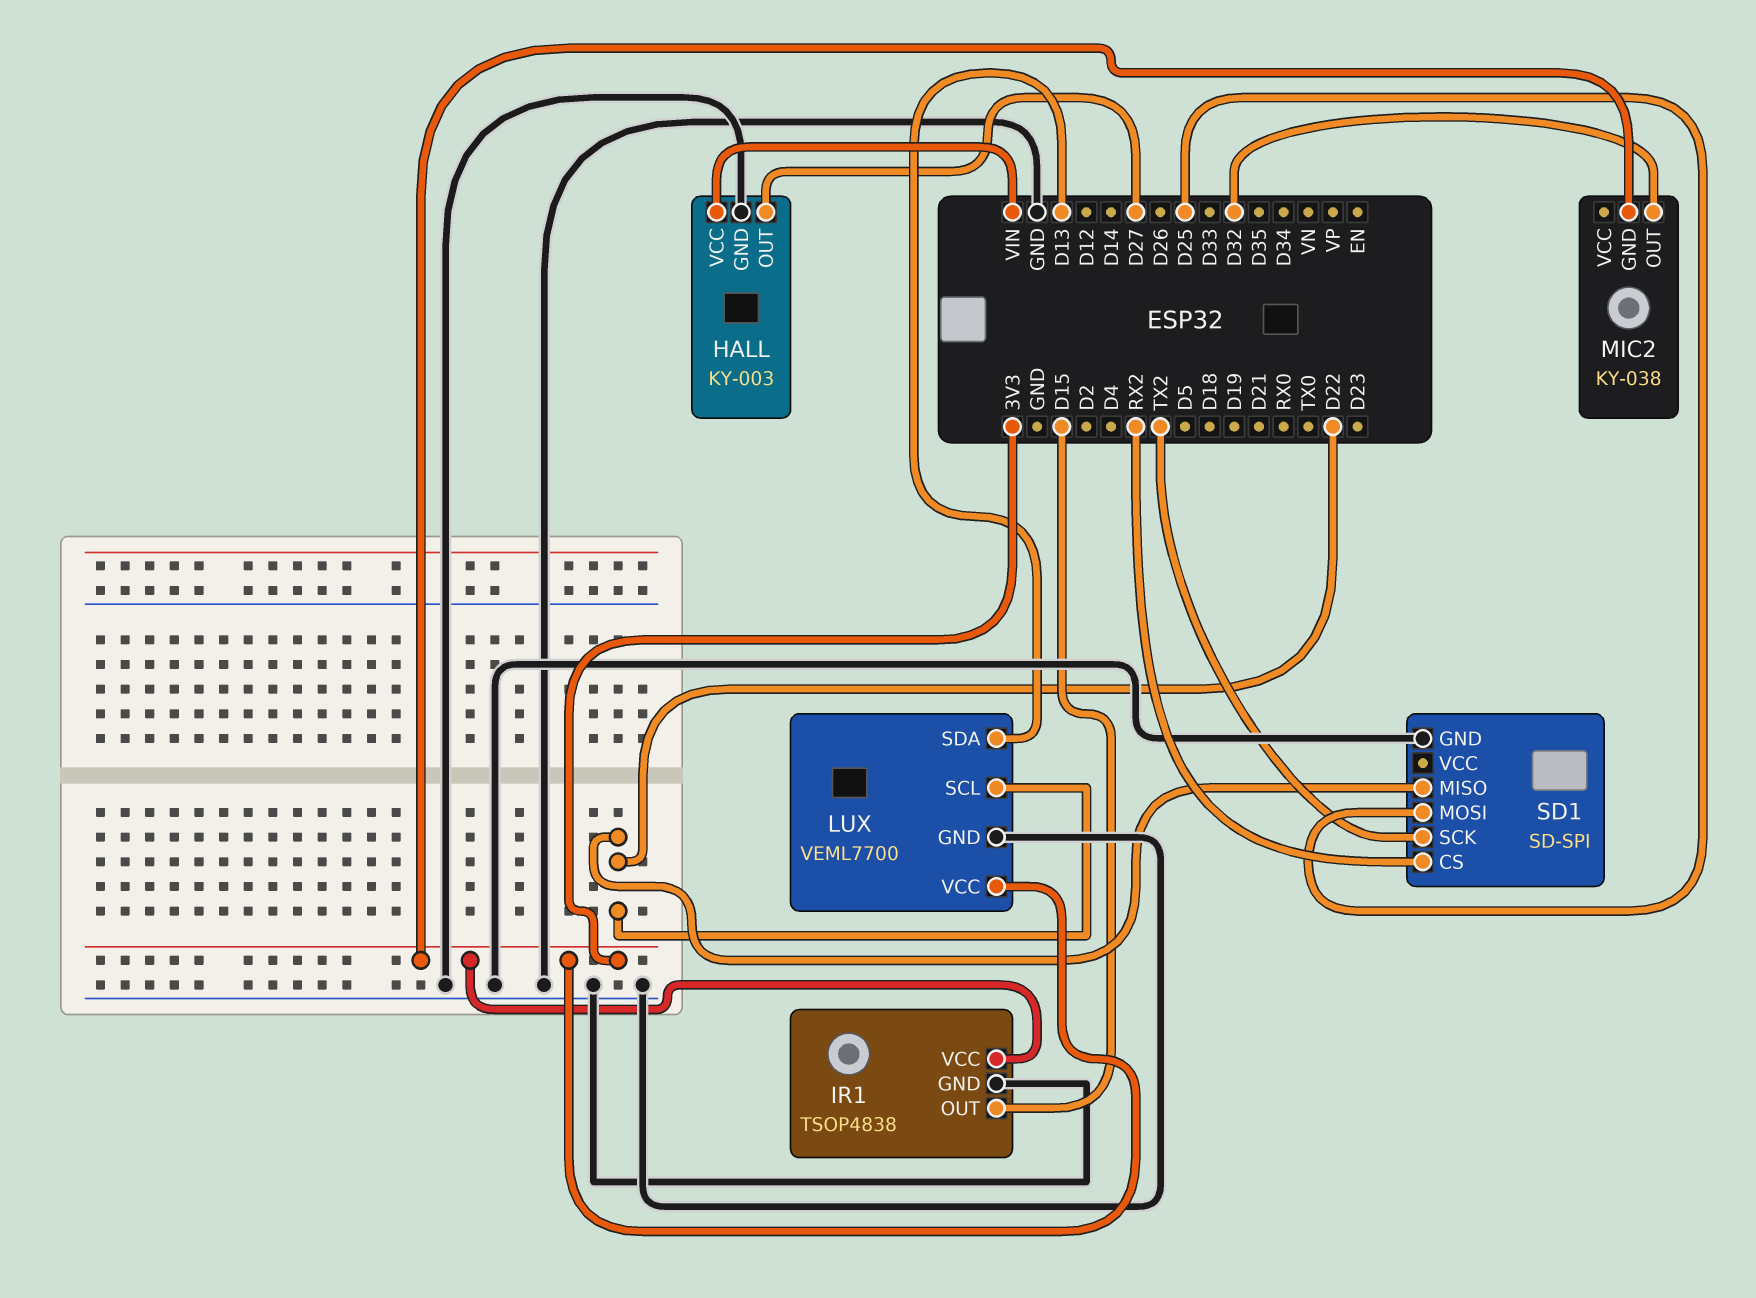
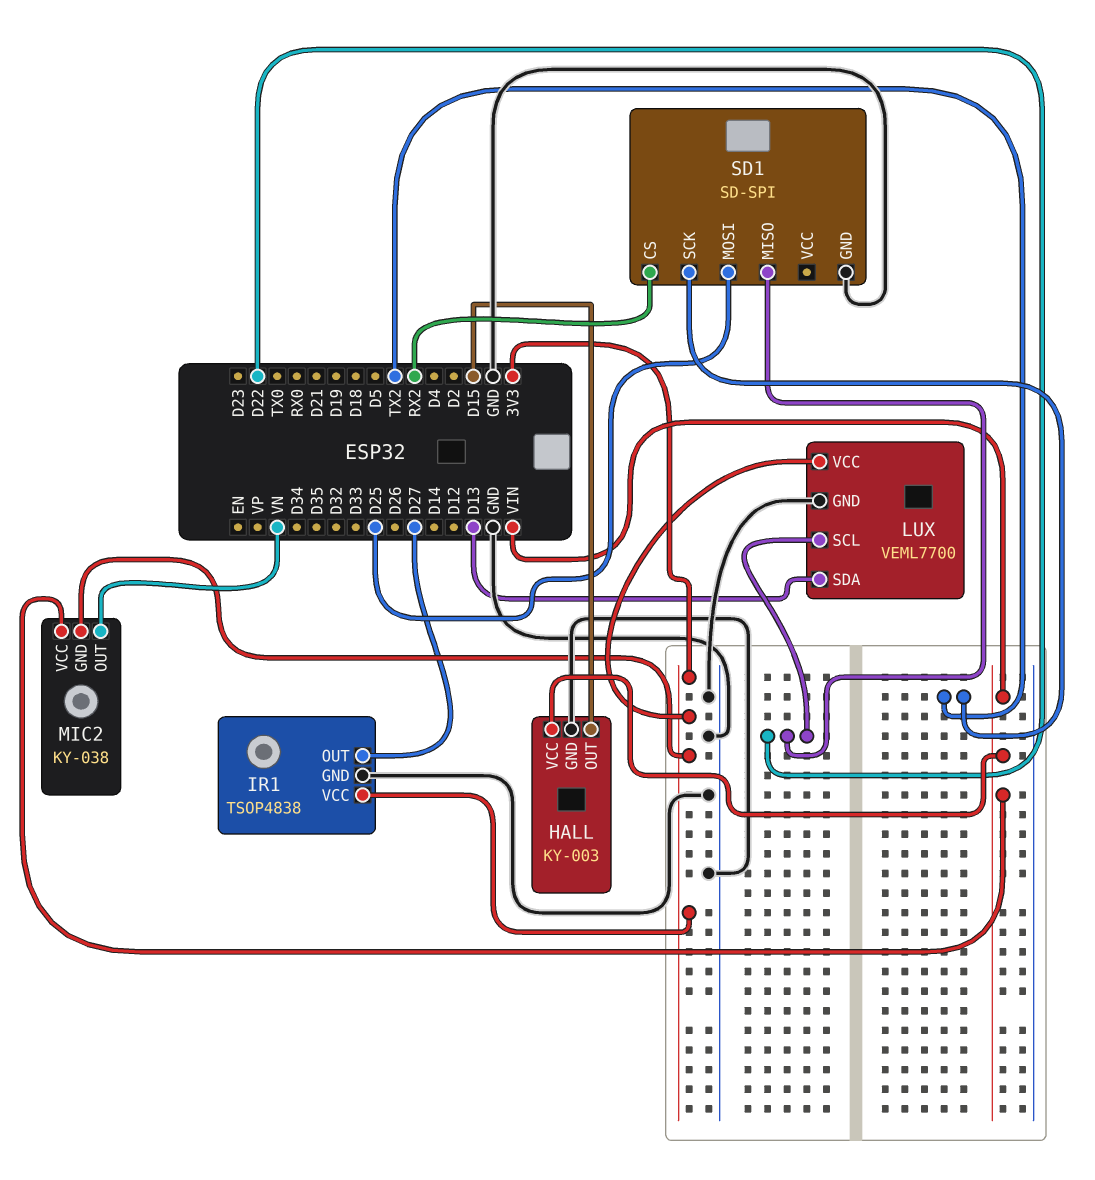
HALL pin OUT: D27 -> D15
IR1 pin OUT: D15 -> D27
MIC2 pin OUT: D32 -> VN
MIC2 pin VCC: none -> VIN

